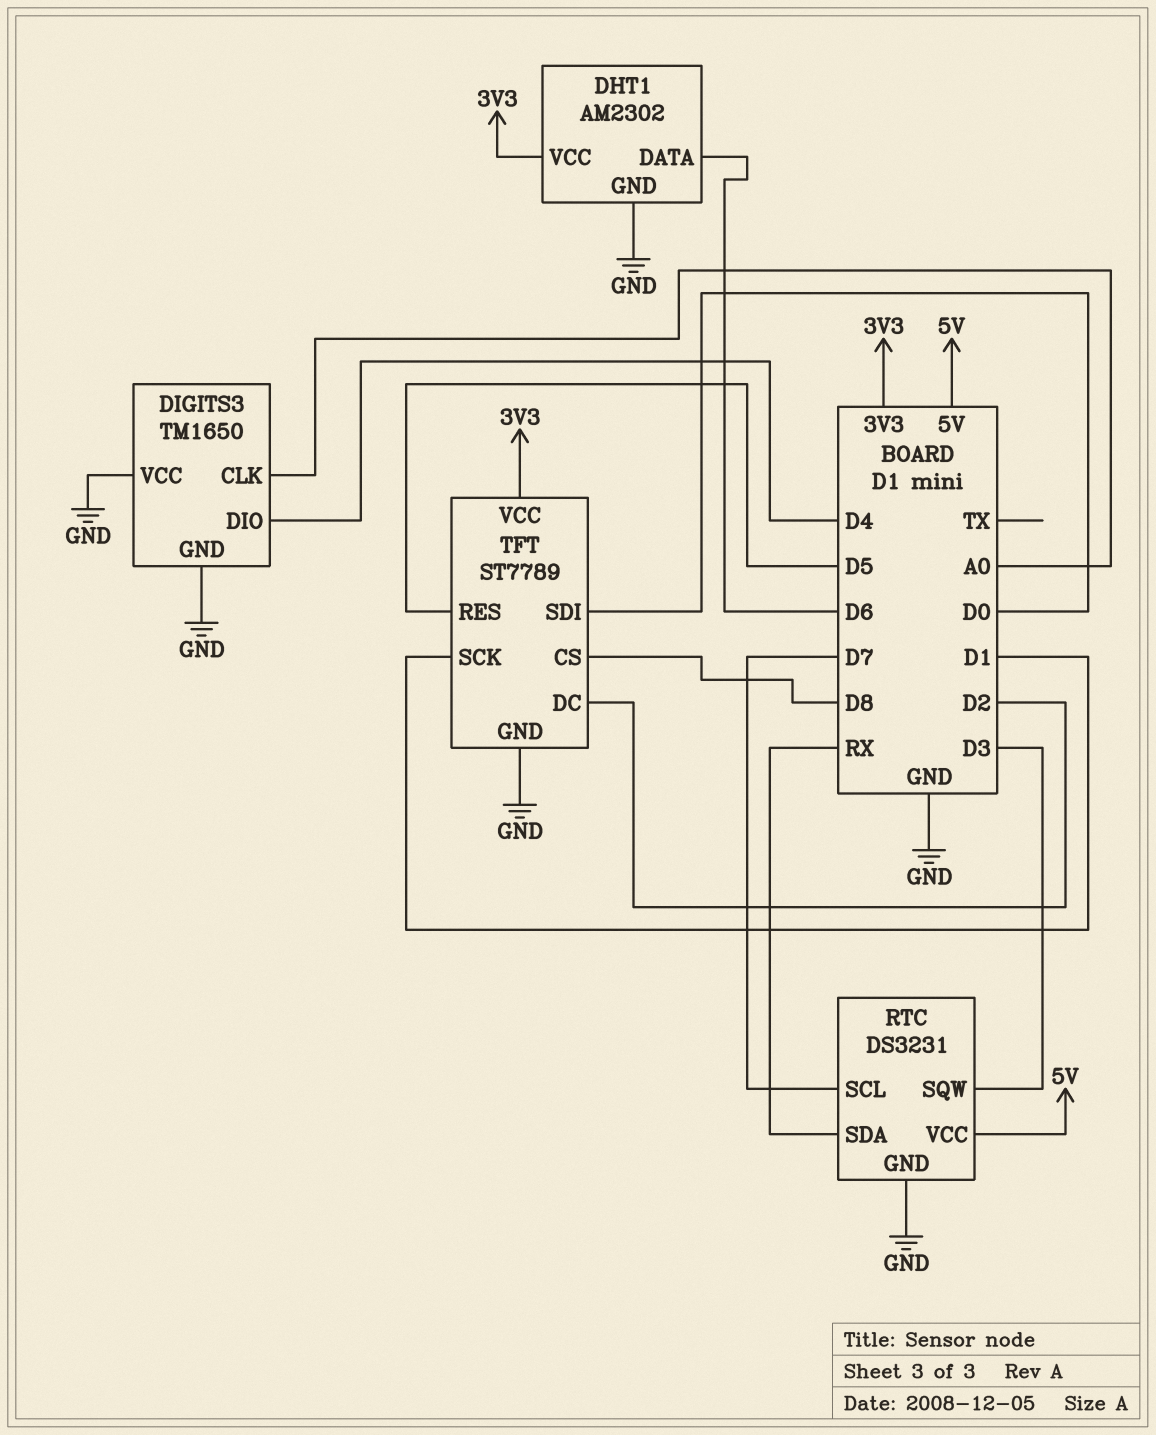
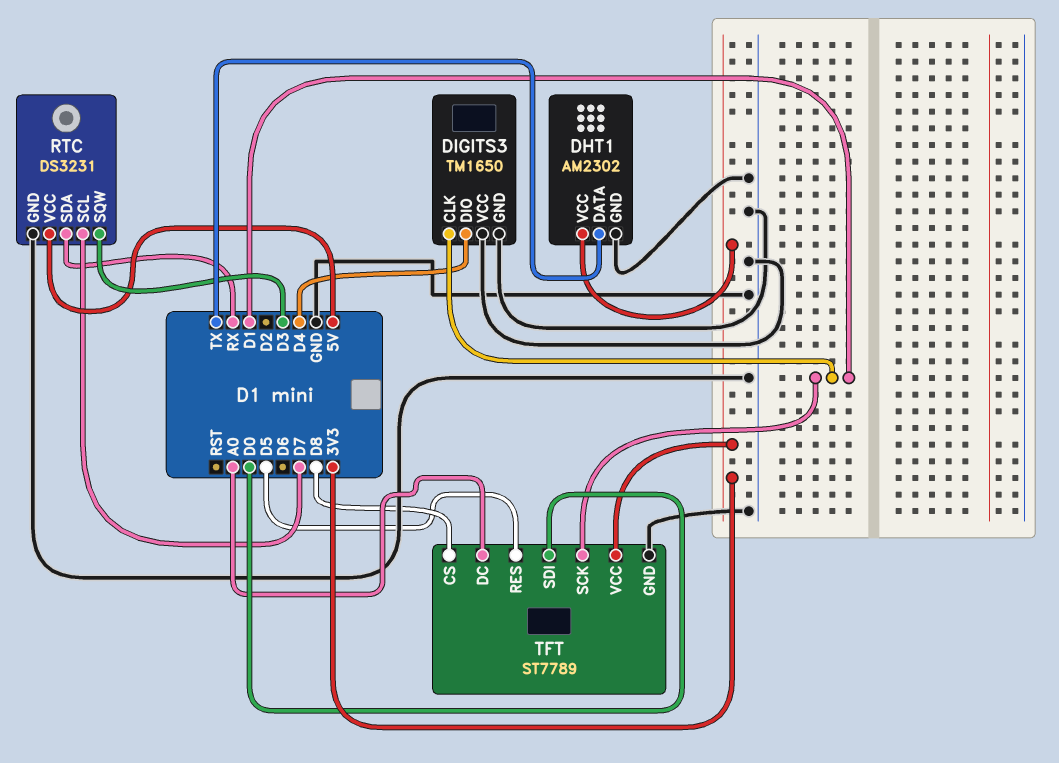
DHT1 pin DATA: D6 -> TX
DIGITS3 pin CLK: A0 -> D1
TFT pin DC: D2 -> A0

